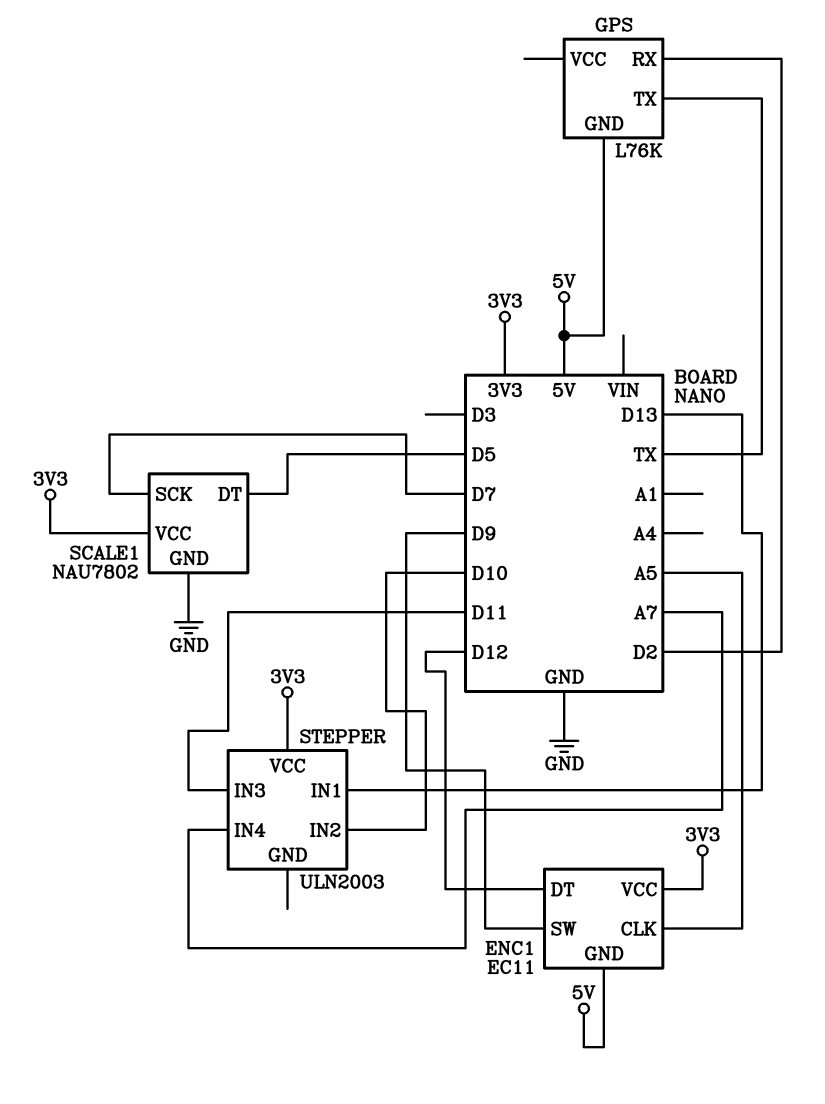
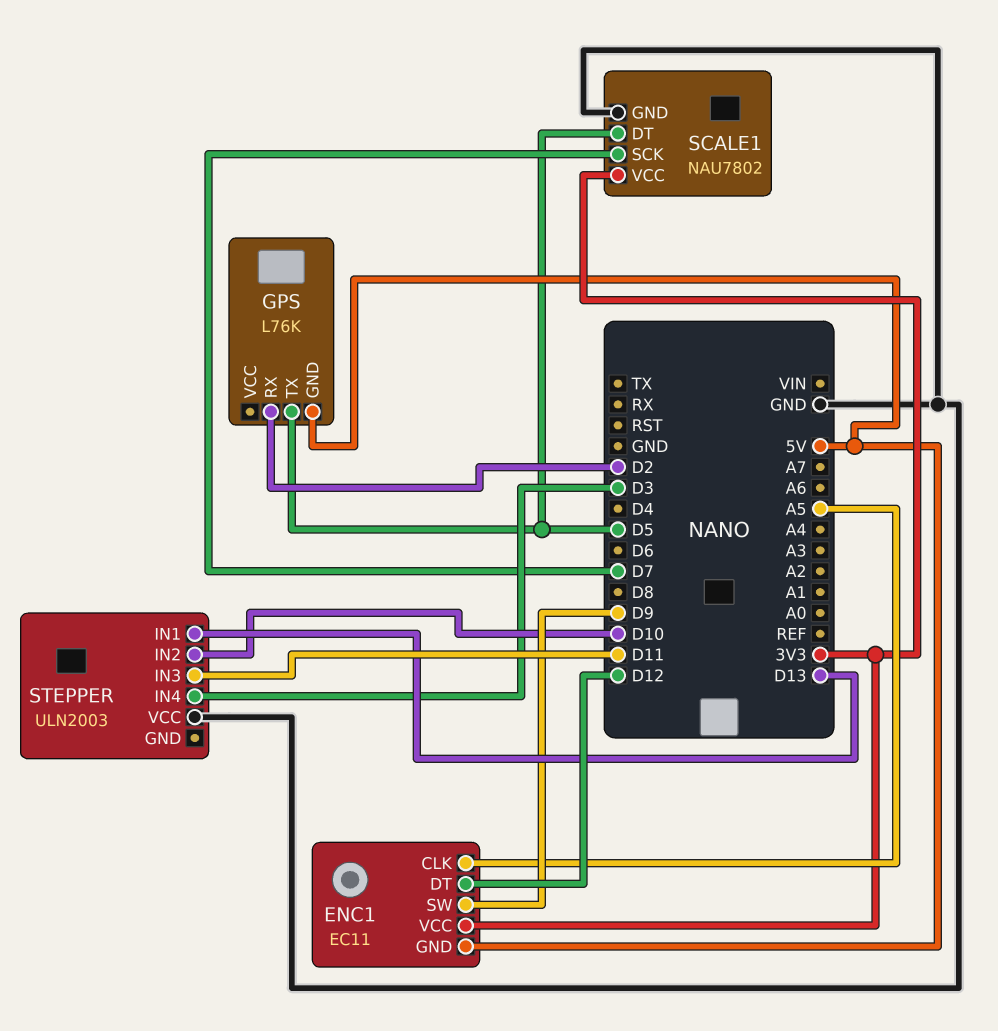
GPS pin TX: TX -> D5
STEPPER pin IN4: A7 -> D3
STEPPER pin VCC: 3V3 -> GND

